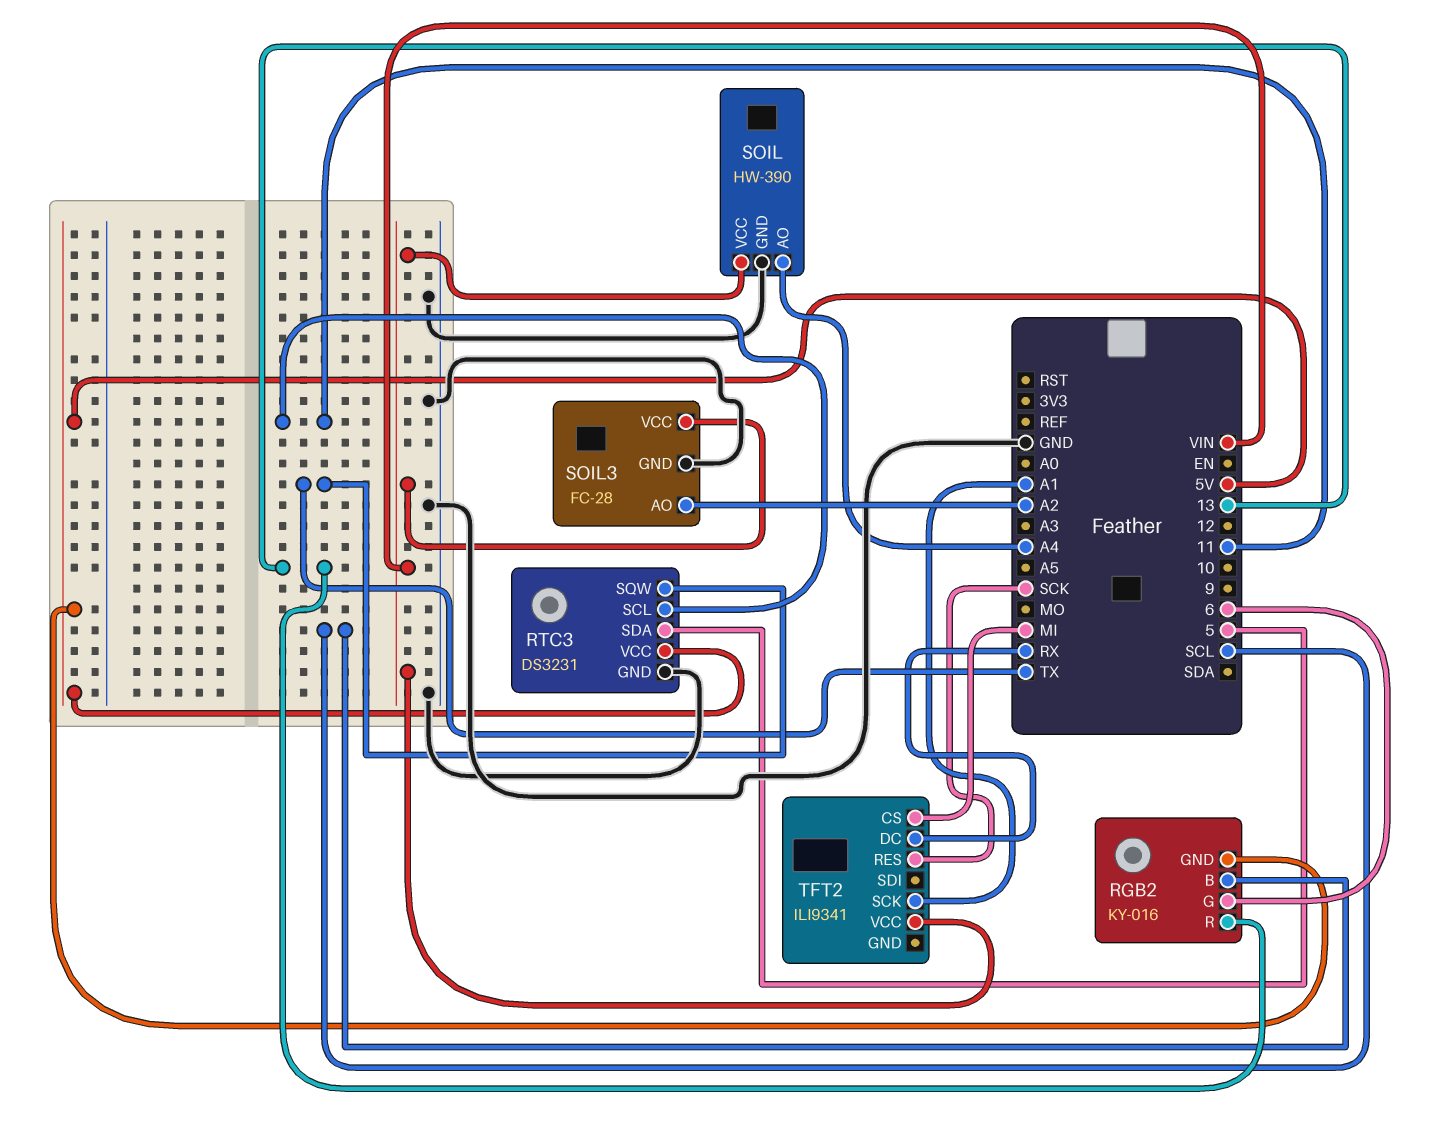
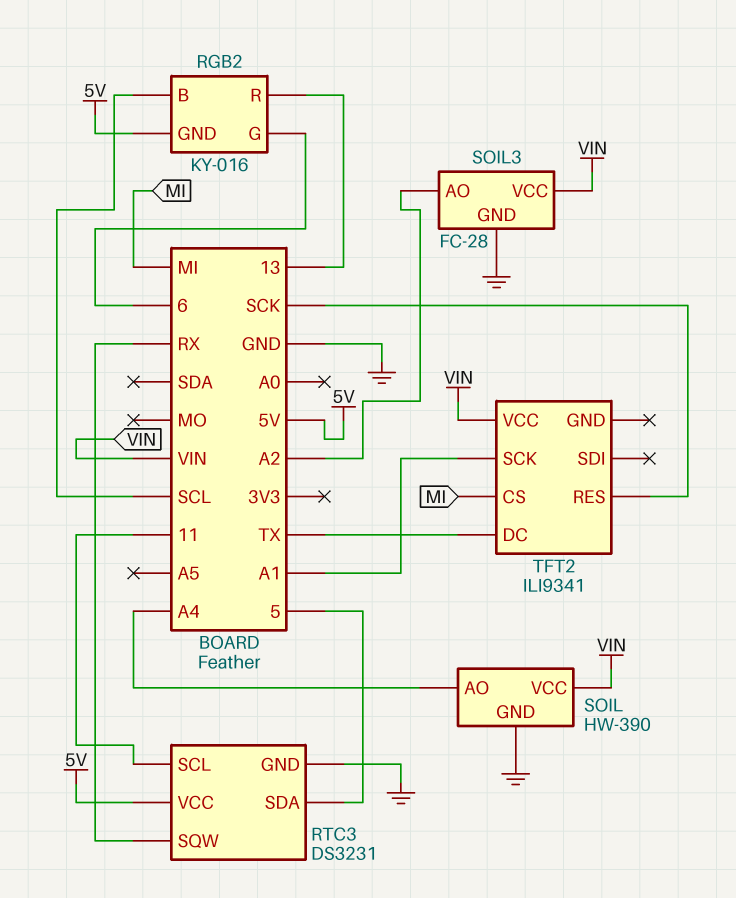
RTC3 pin SQW: TX -> RX
TFT2 pin DC: RX -> TX

